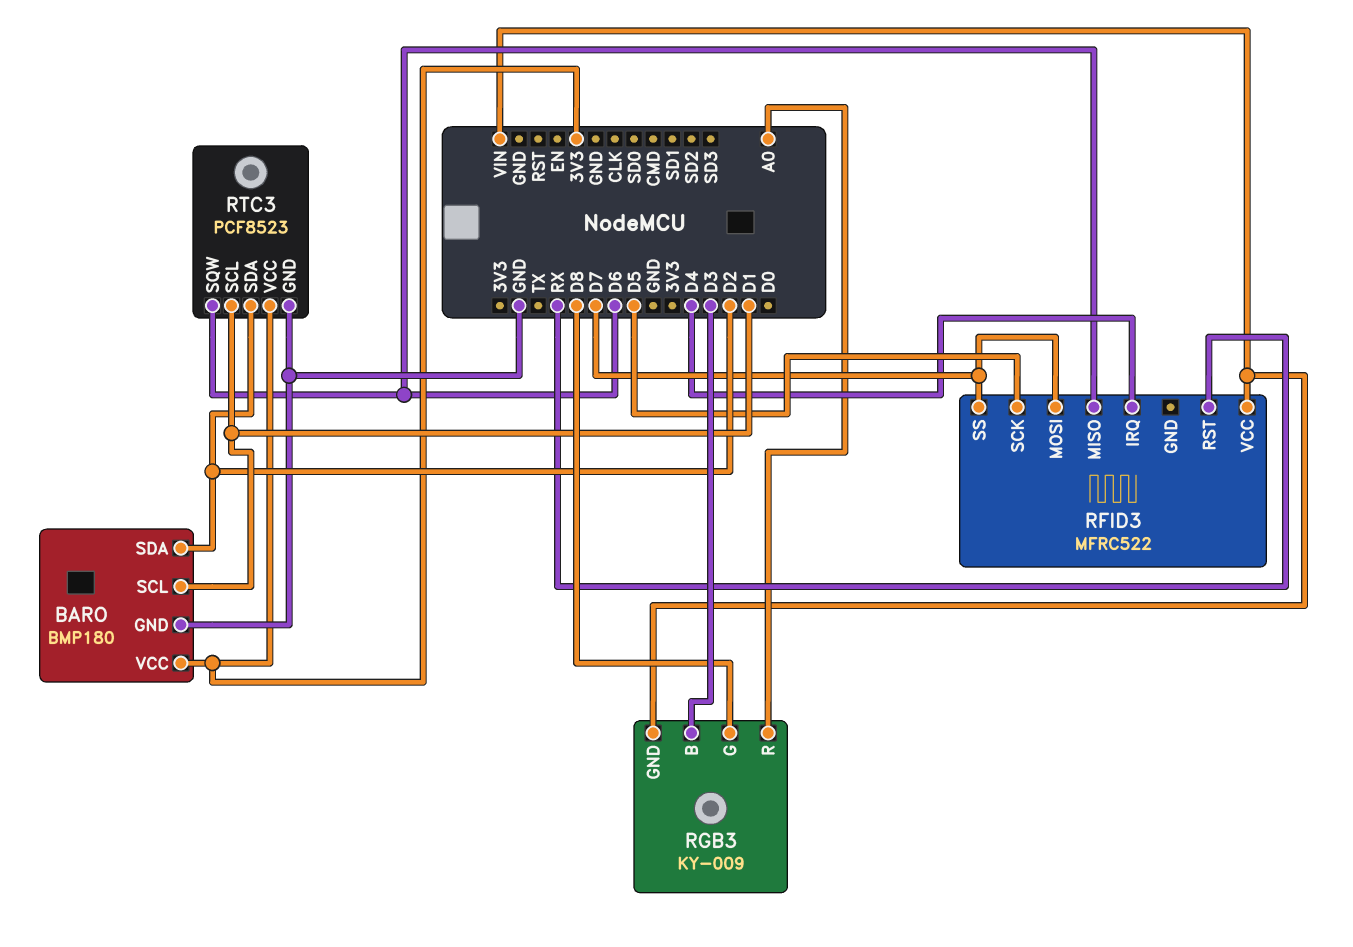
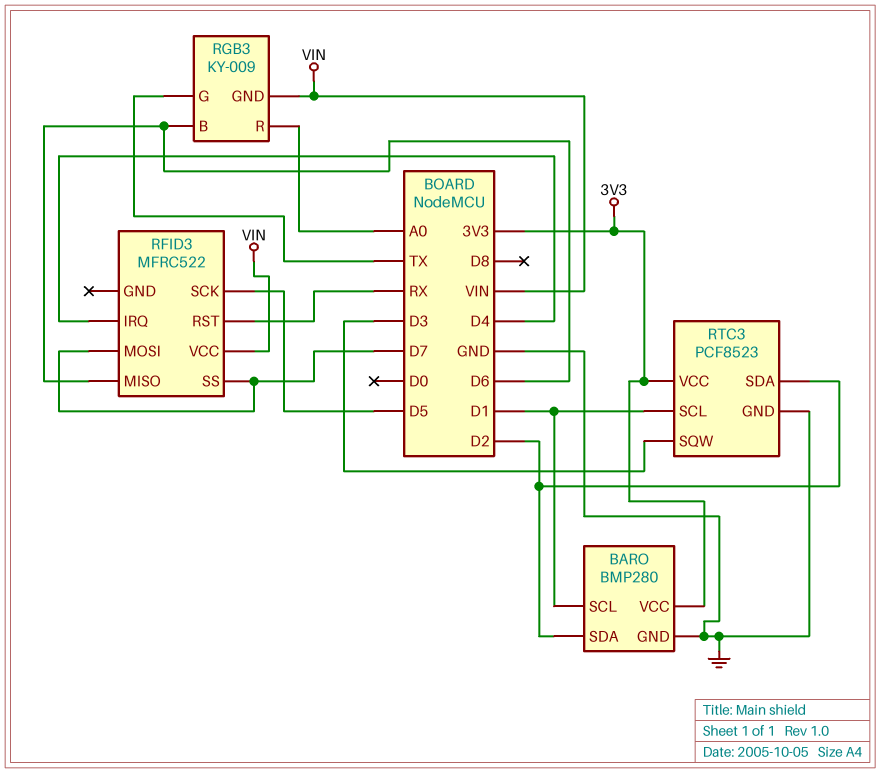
BARO: BMP180 -> BMP280
RGB3 pin B: D3 -> D6
RGB3 pin G: D8 -> TX
RTC3 pin SQW: D6 -> D3

